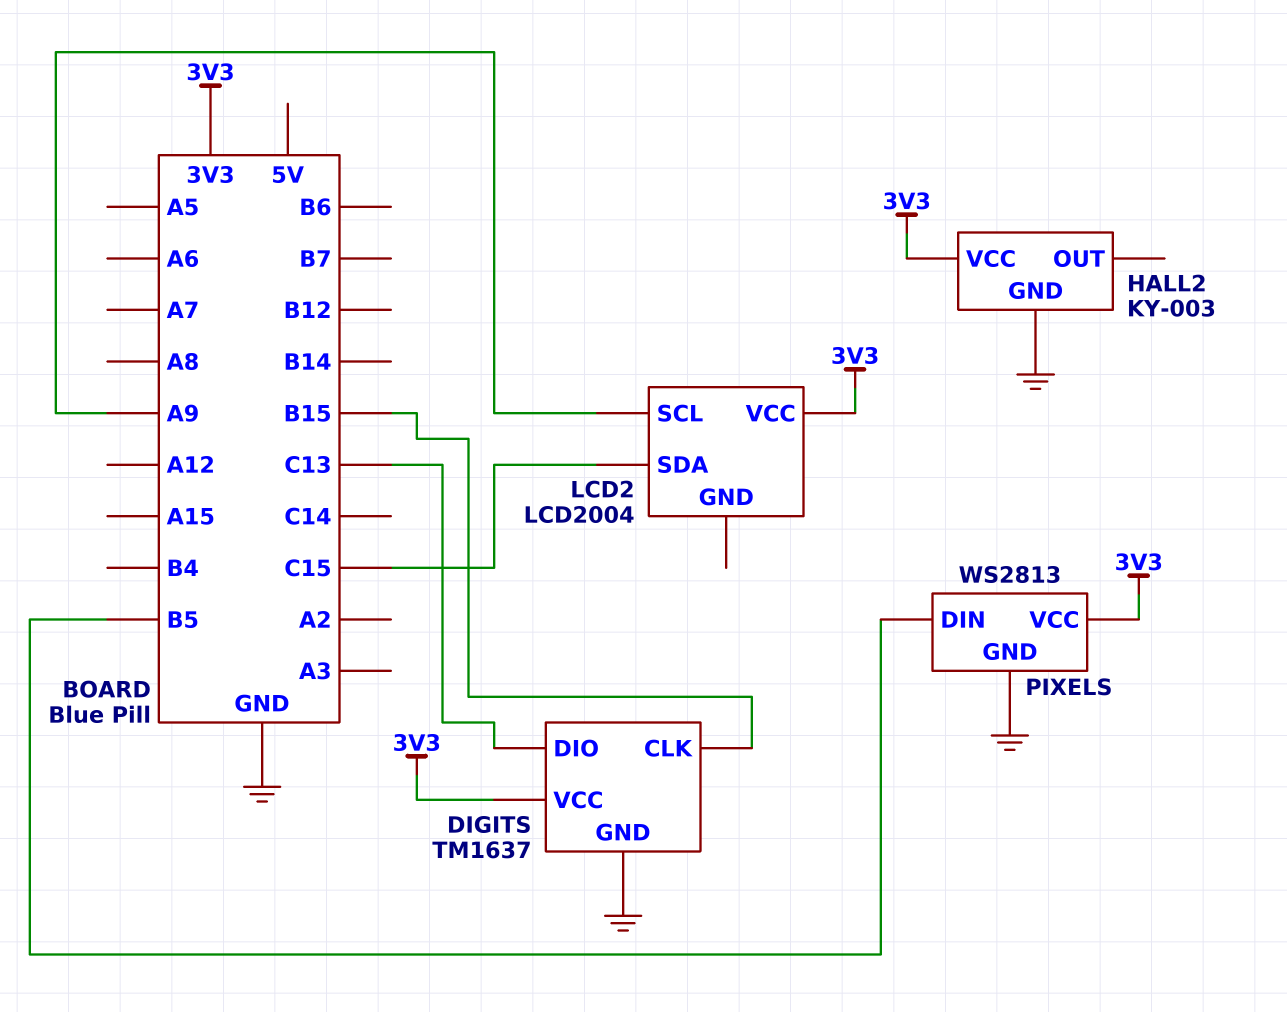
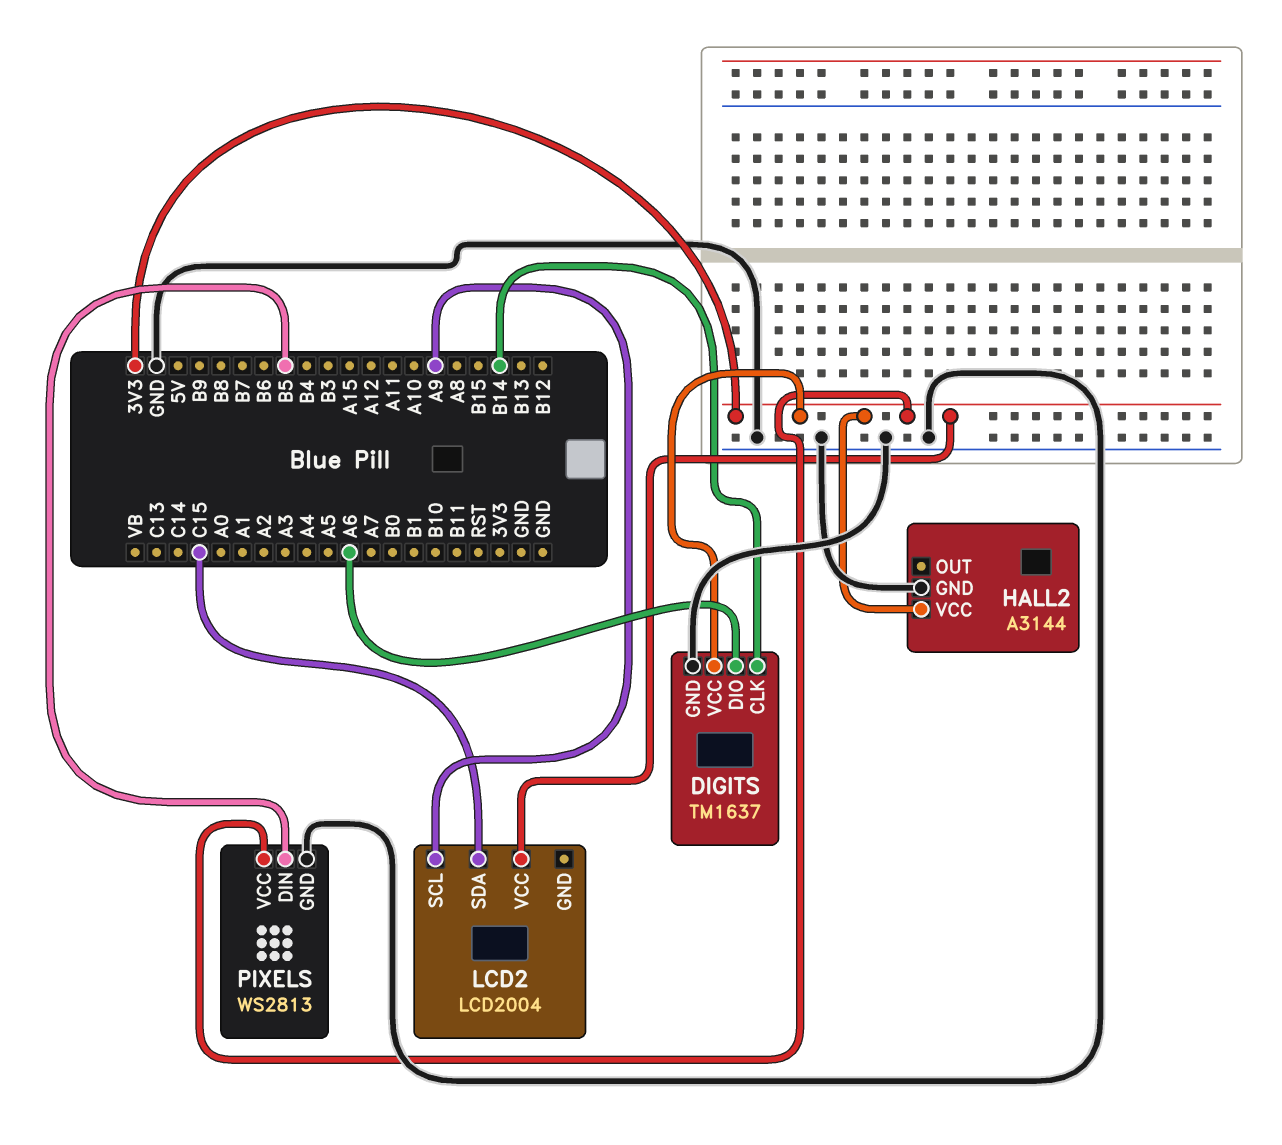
DIGITS pin CLK: B15 -> B14
DIGITS pin DIO: C13 -> A6
HALL2: KY-003 -> A3144

